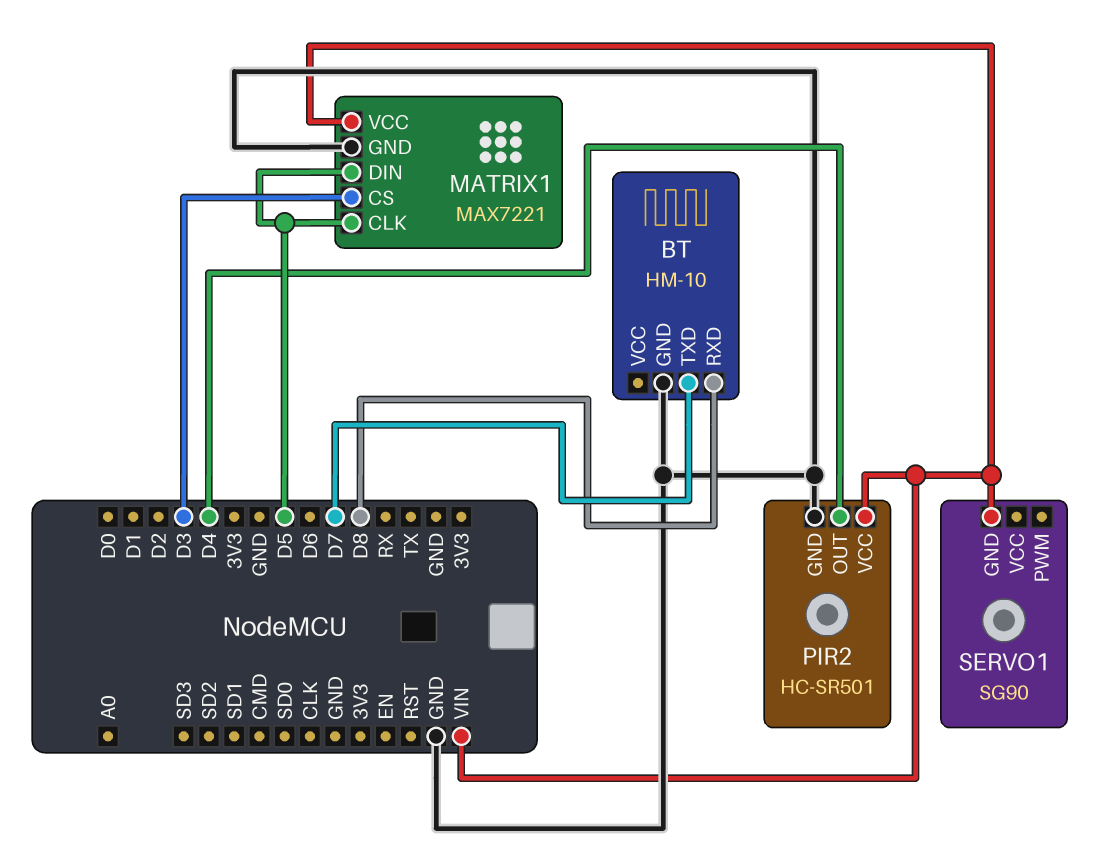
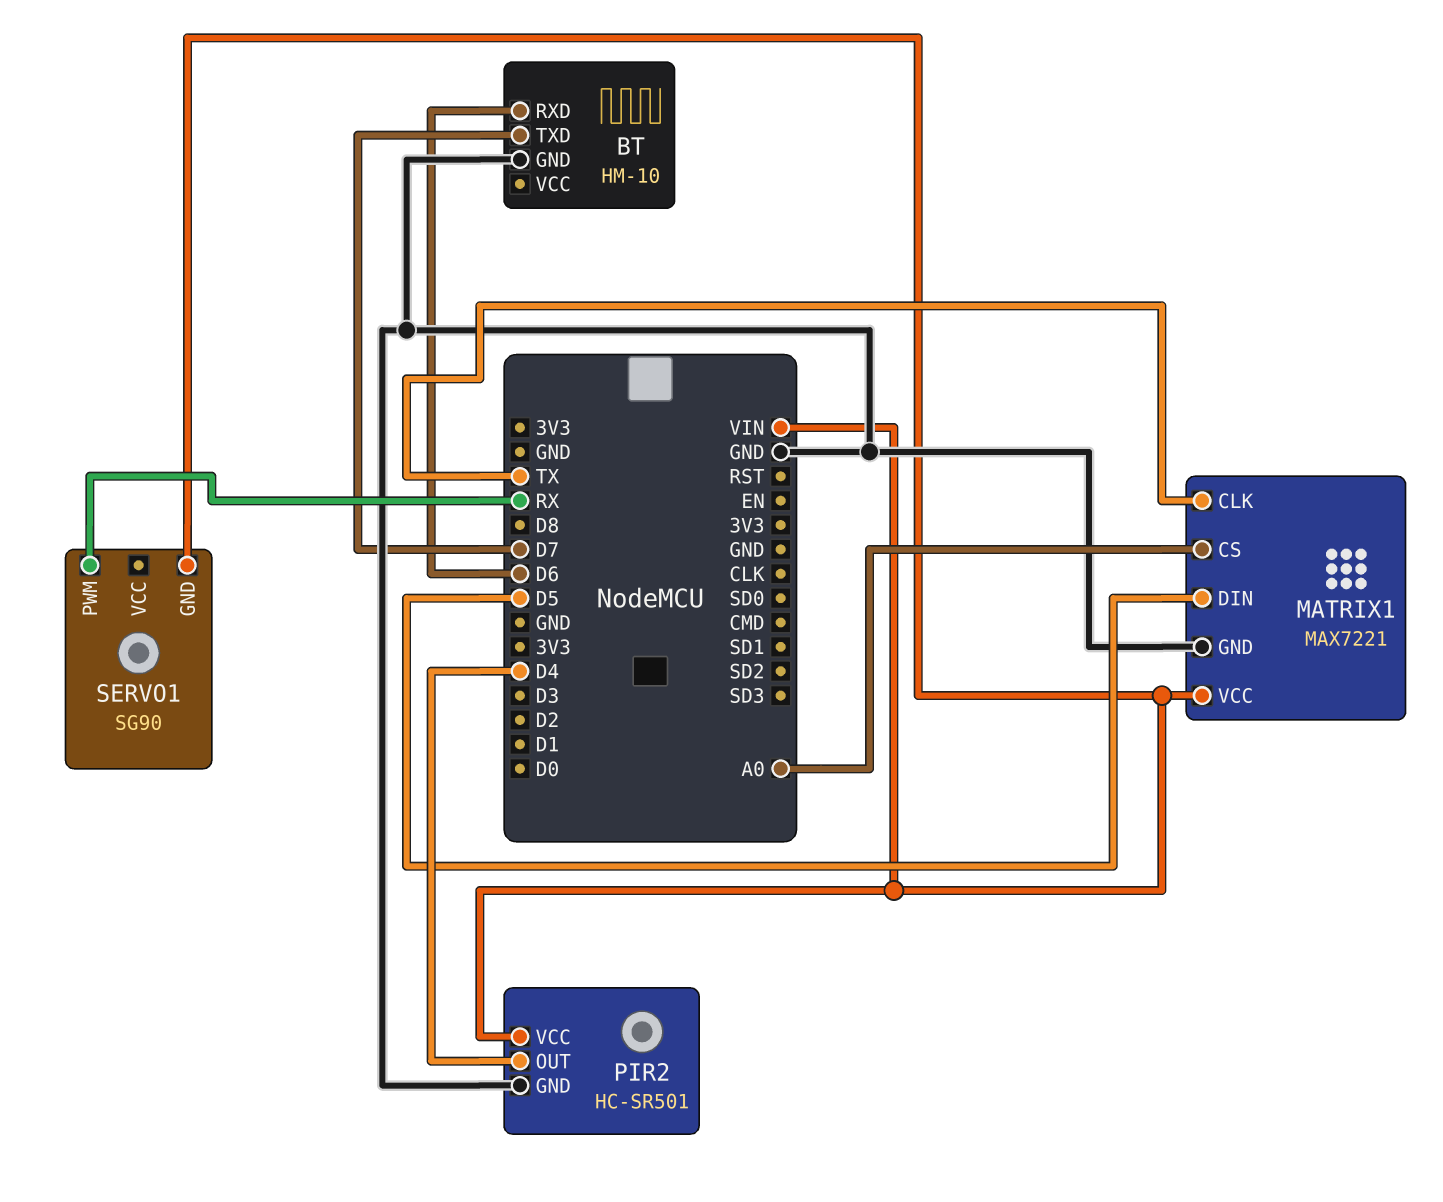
BT pin RXD: D8 -> D6
MATRIX1 pin CLK: D5 -> TX
MATRIX1 pin CS: D3 -> A0
SERVO1 pin PWM: none -> RX

